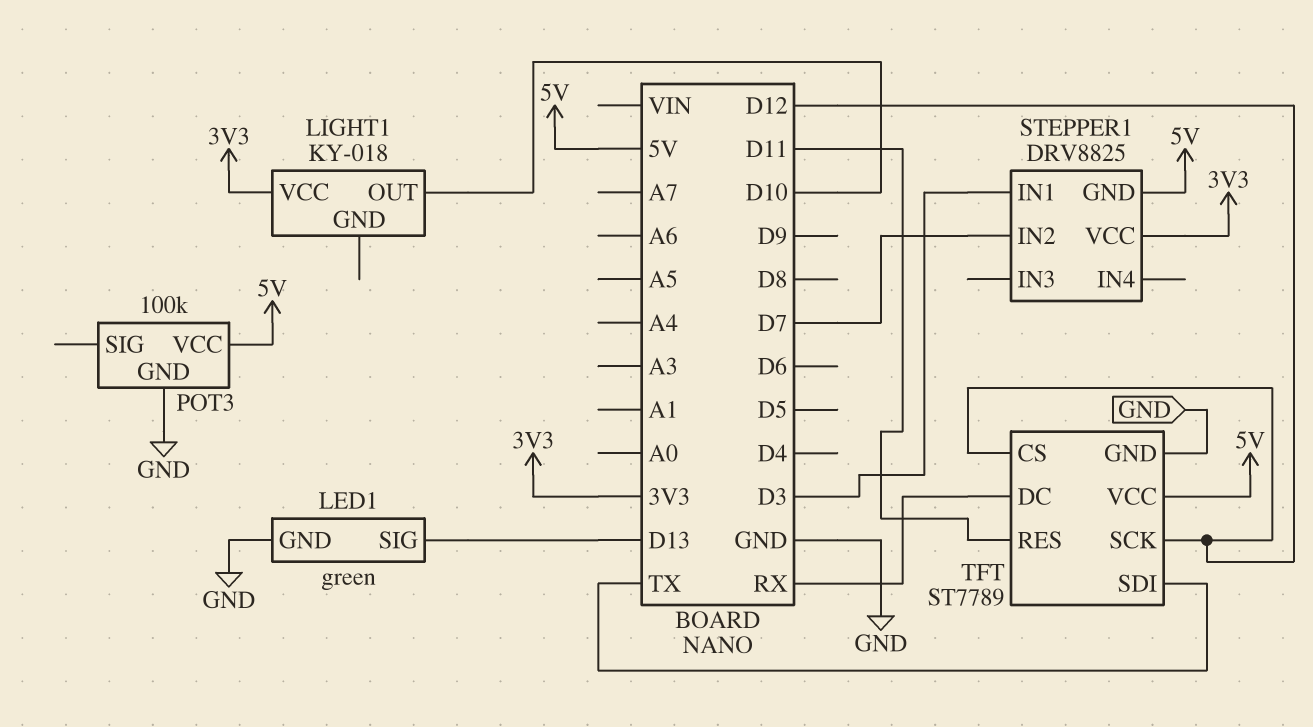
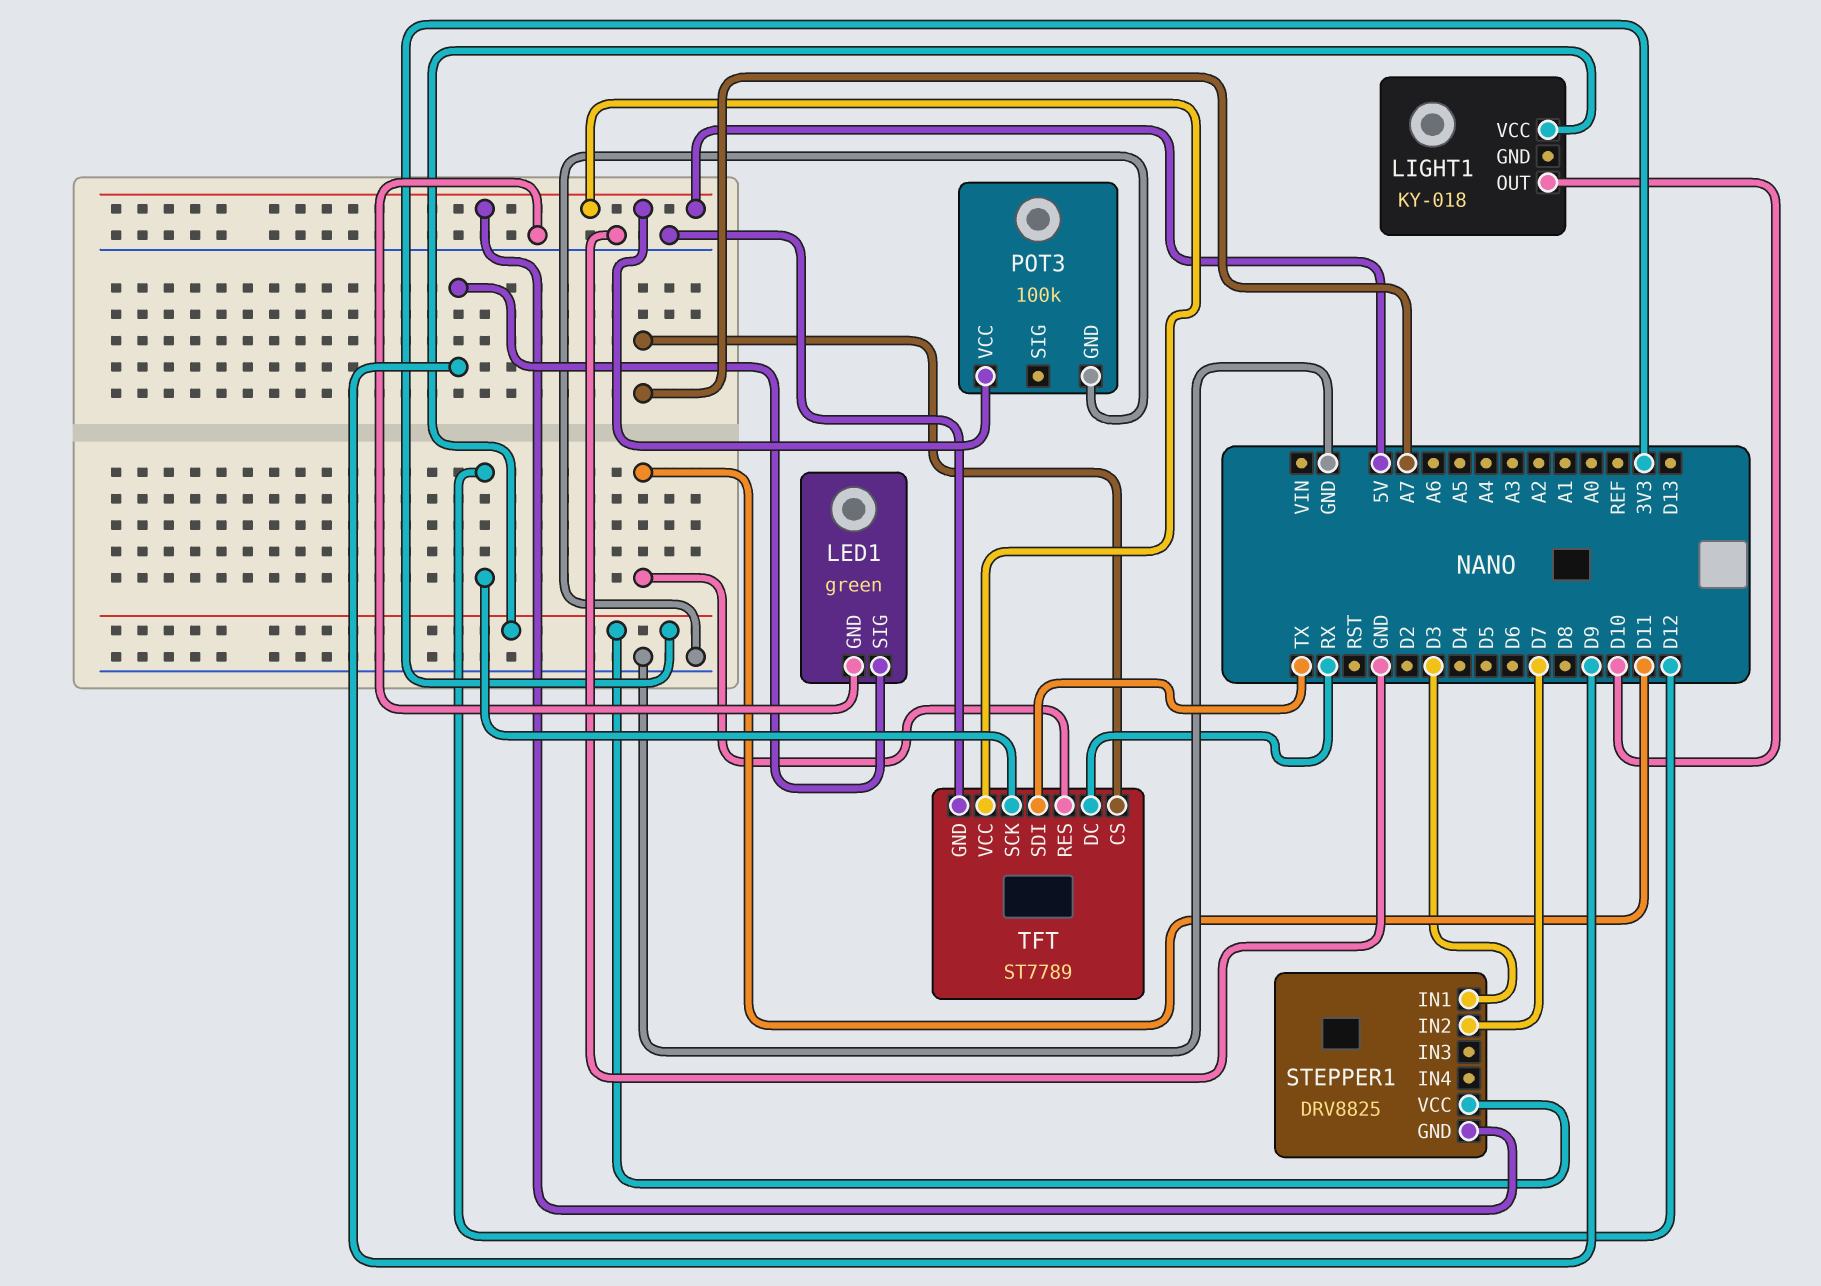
LED1 pin SIG: D13 -> D9
TFT pin CS: D12 -> A7

